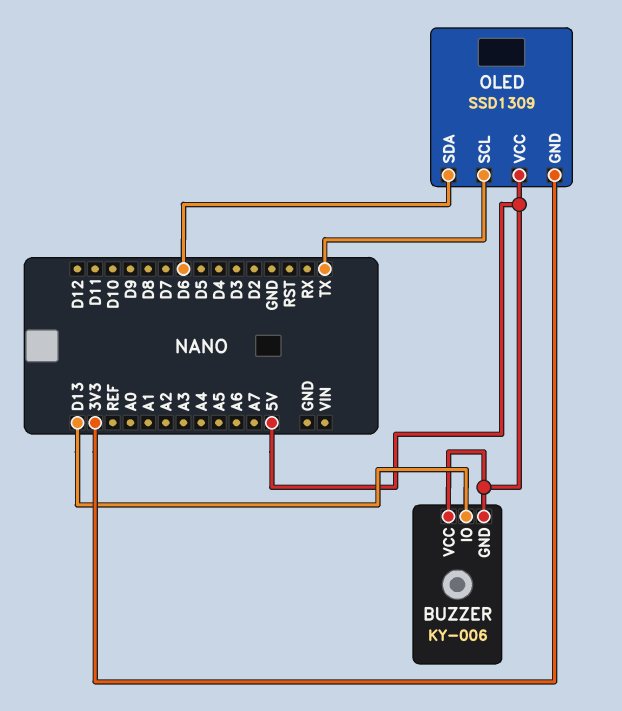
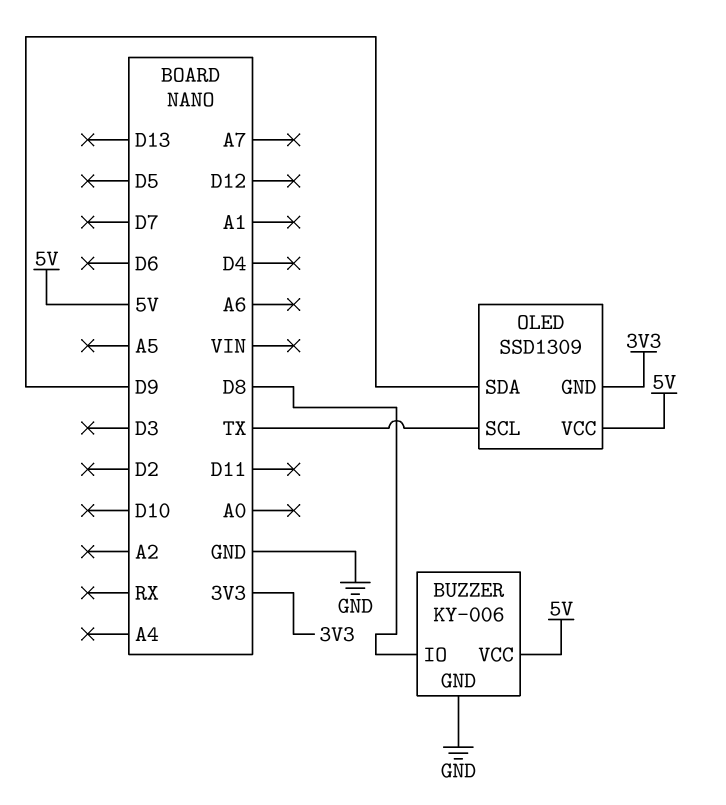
BUZZER pin GND: 5V -> GND
BUZZER pin IO: D13 -> D8
OLED pin SDA: D6 -> D9

